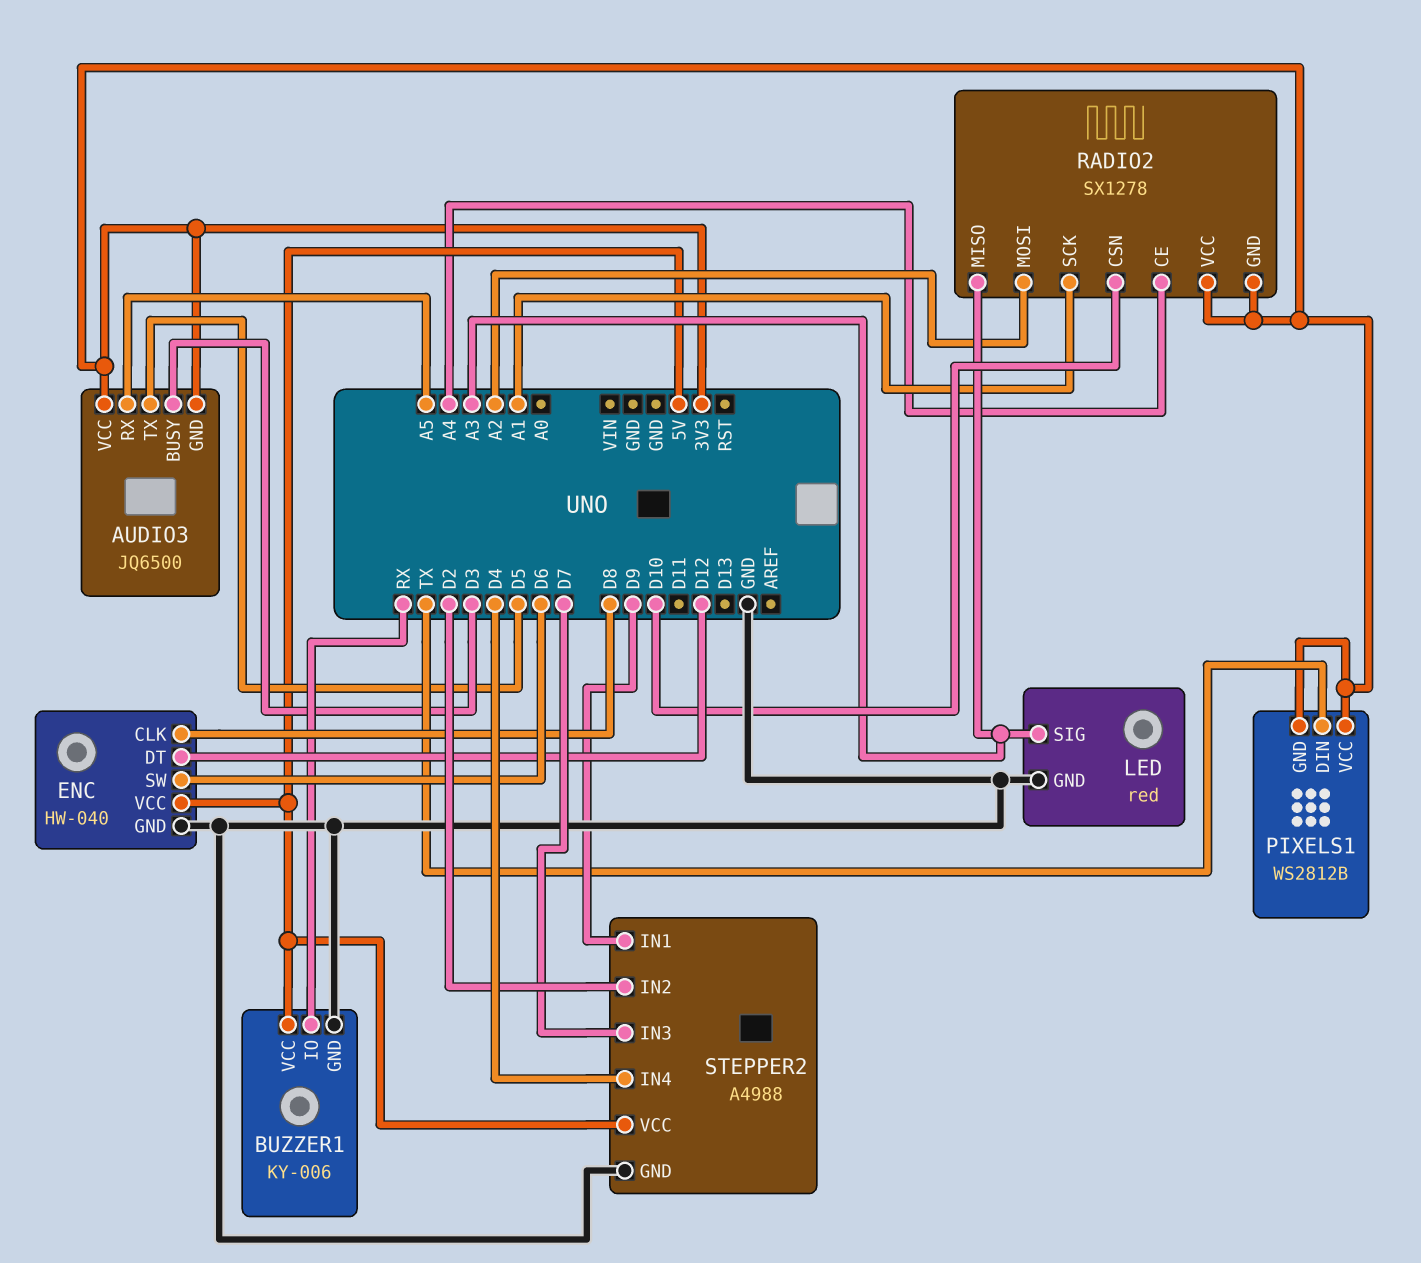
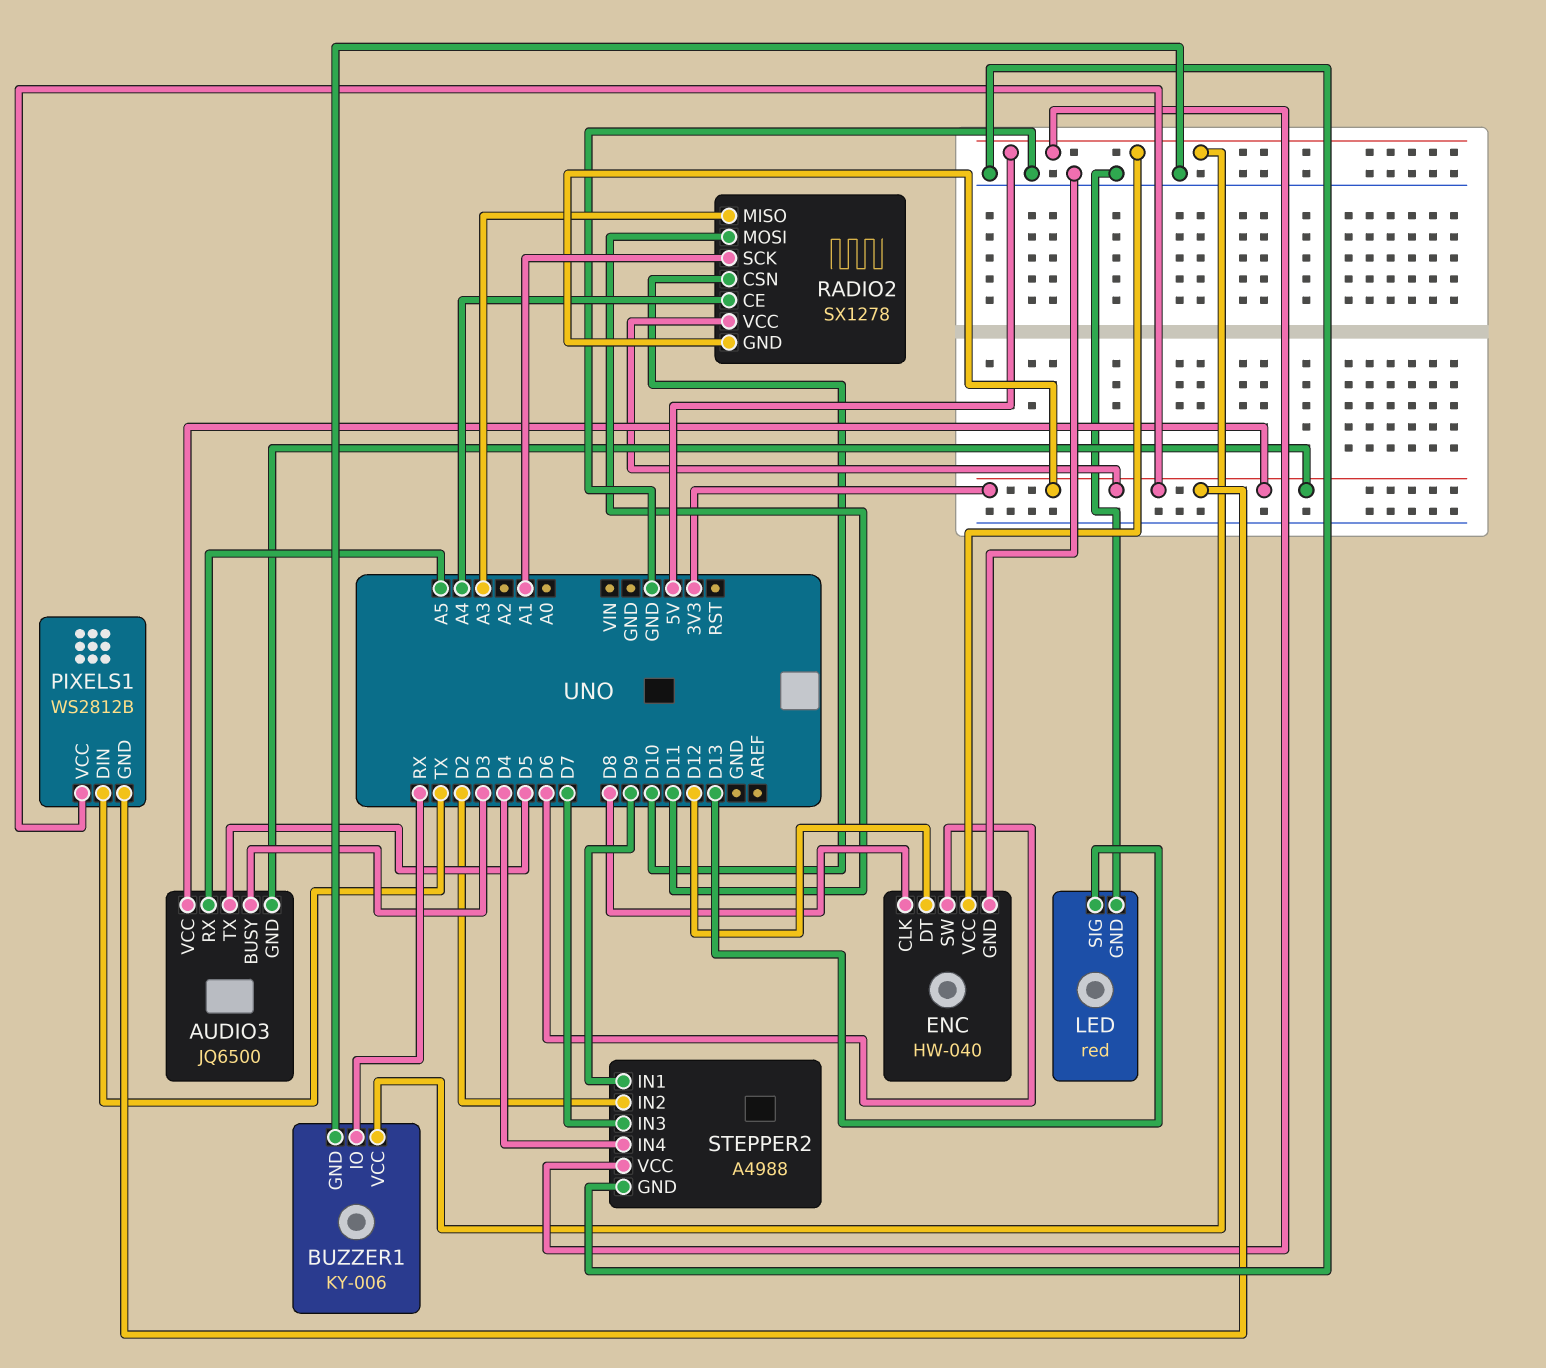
LED pin SIG: A3 -> D13
RADIO2 pin MOSI: A2 -> D11

